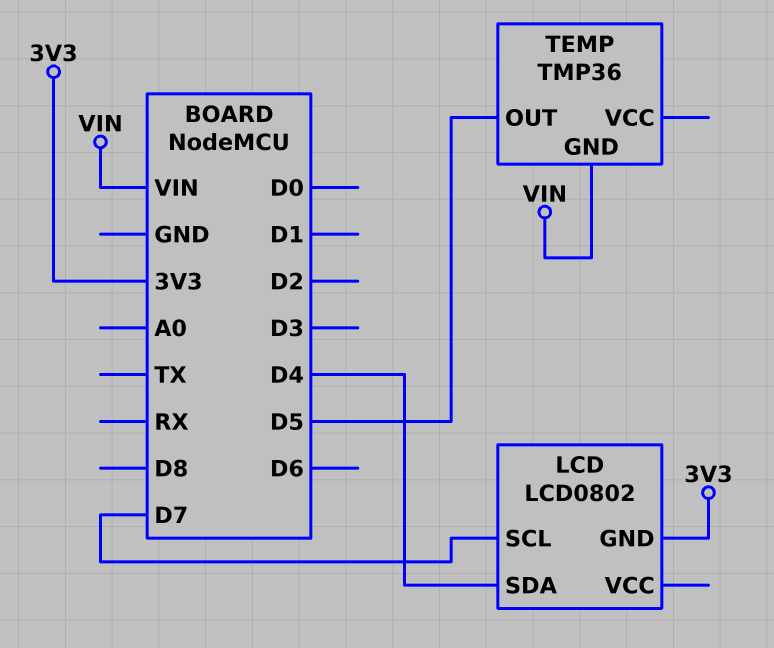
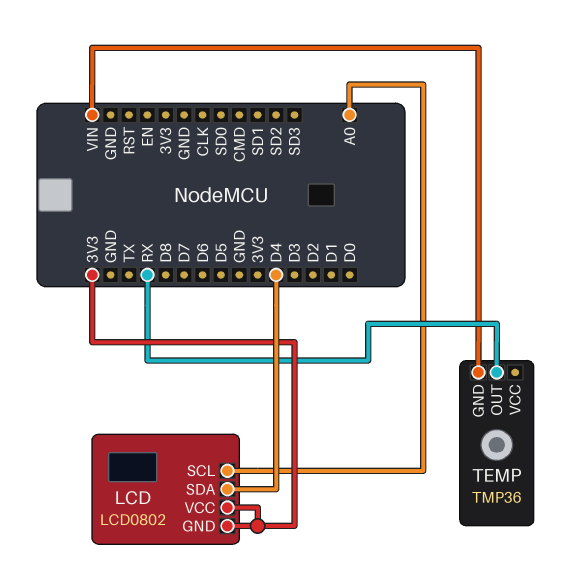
LCD pin SCL: D7 -> A0
LCD pin VCC: none -> 3V3
TEMP pin OUT: D5 -> RX

